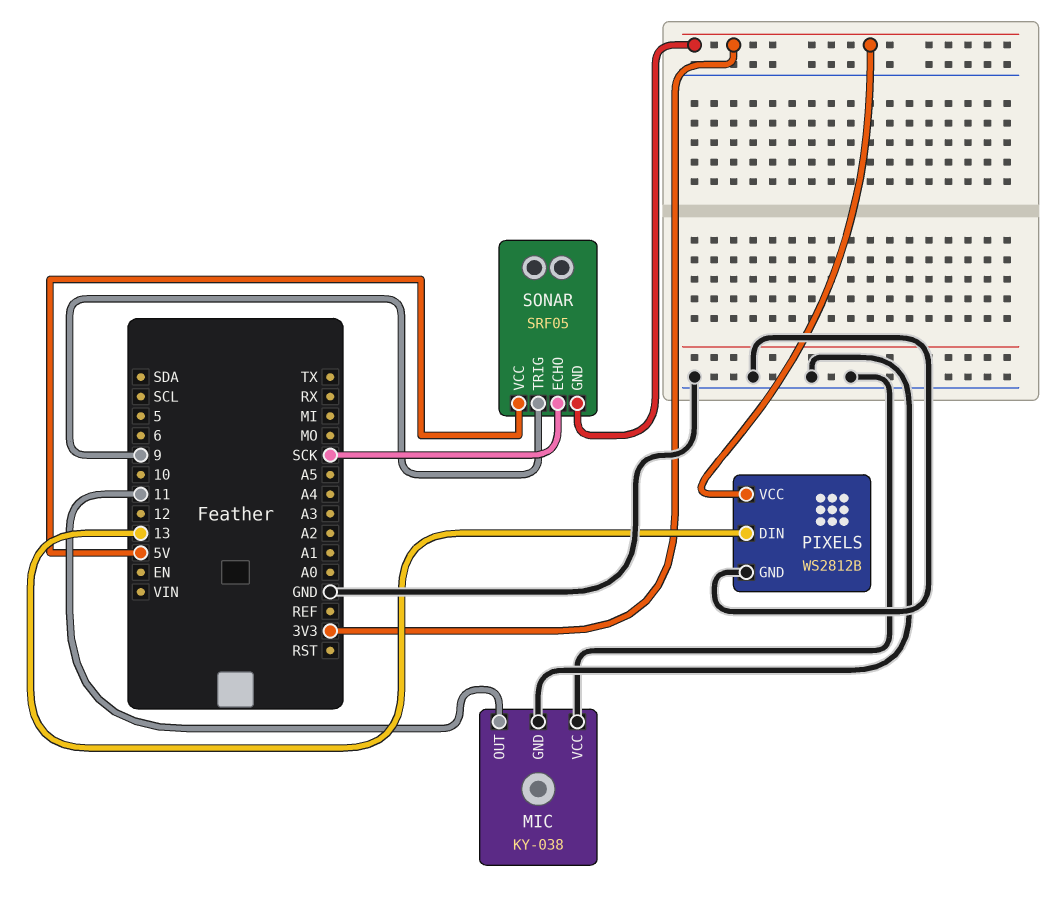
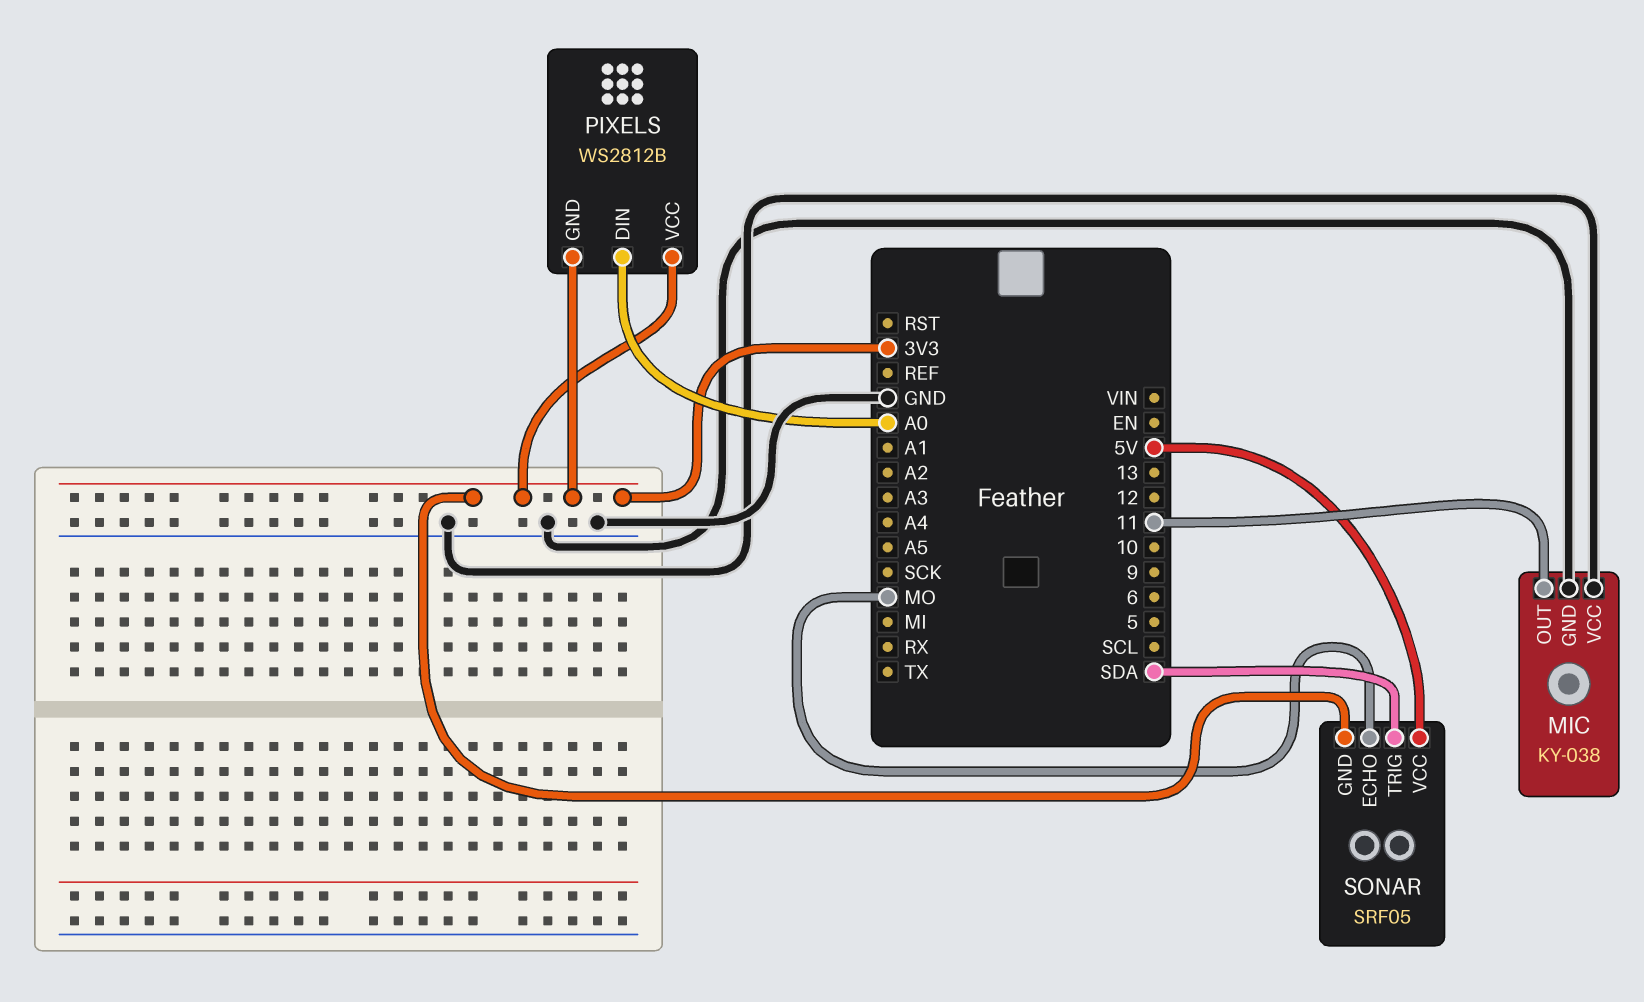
PIXELS pin DIN: 13 -> A0
PIXELS pin GND: GND -> 3V3
SONAR pin ECHO: SCK -> MO
SONAR pin TRIG: 9 -> SDA

